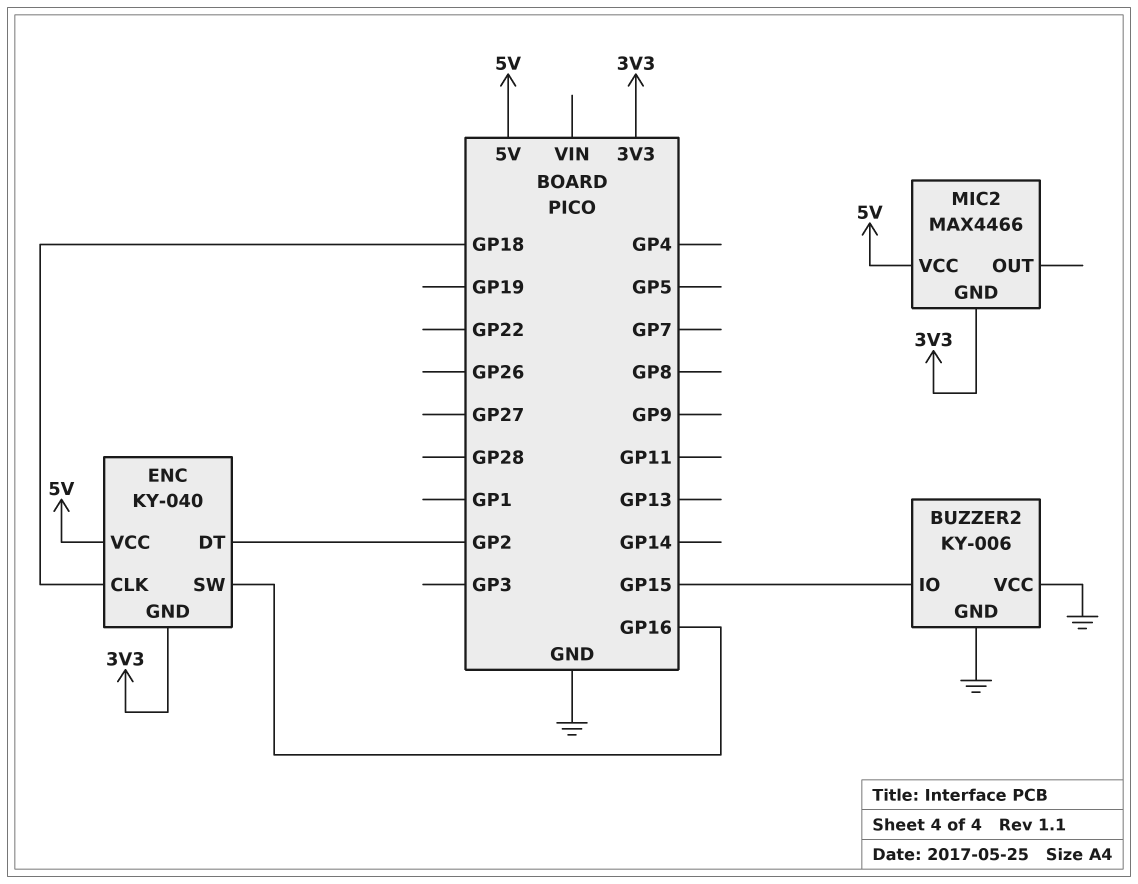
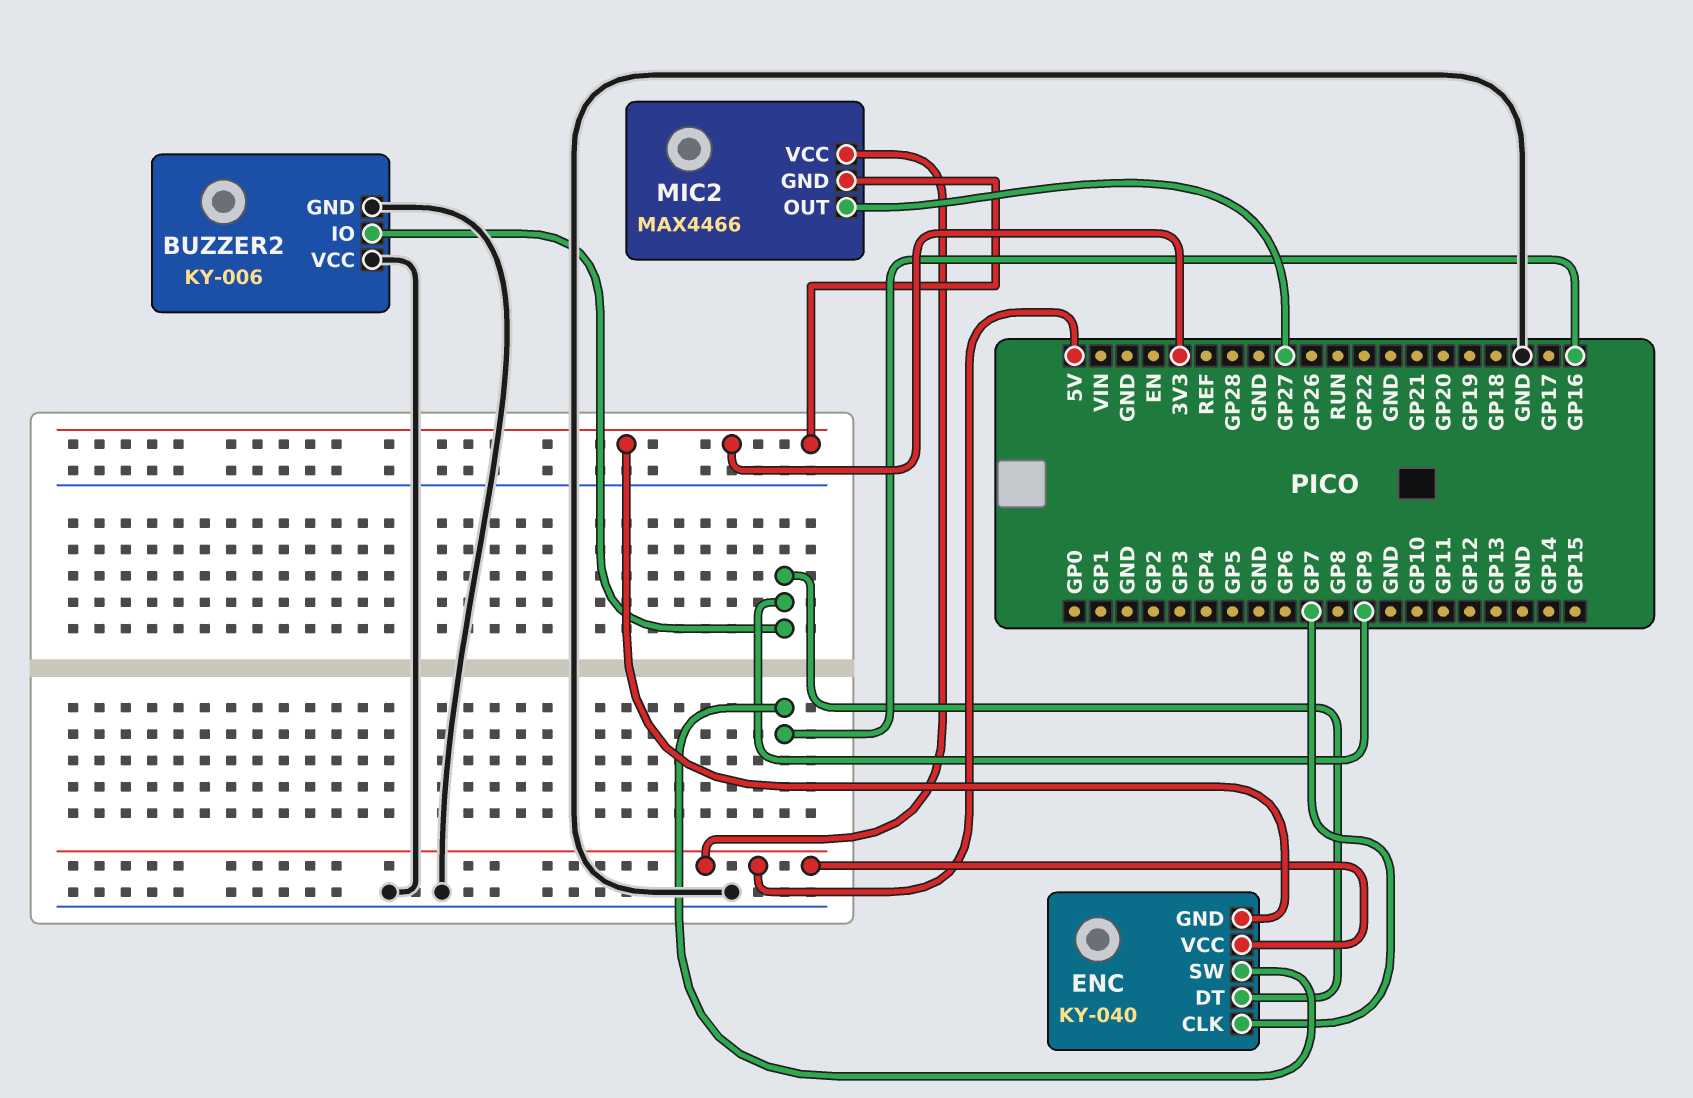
BUZZER2 pin IO: GP15 -> GP9
ENC pin CLK: GP18 -> GP7
ENC pin DT: GP2 -> GP9
MIC2 pin OUT: none -> GP27

